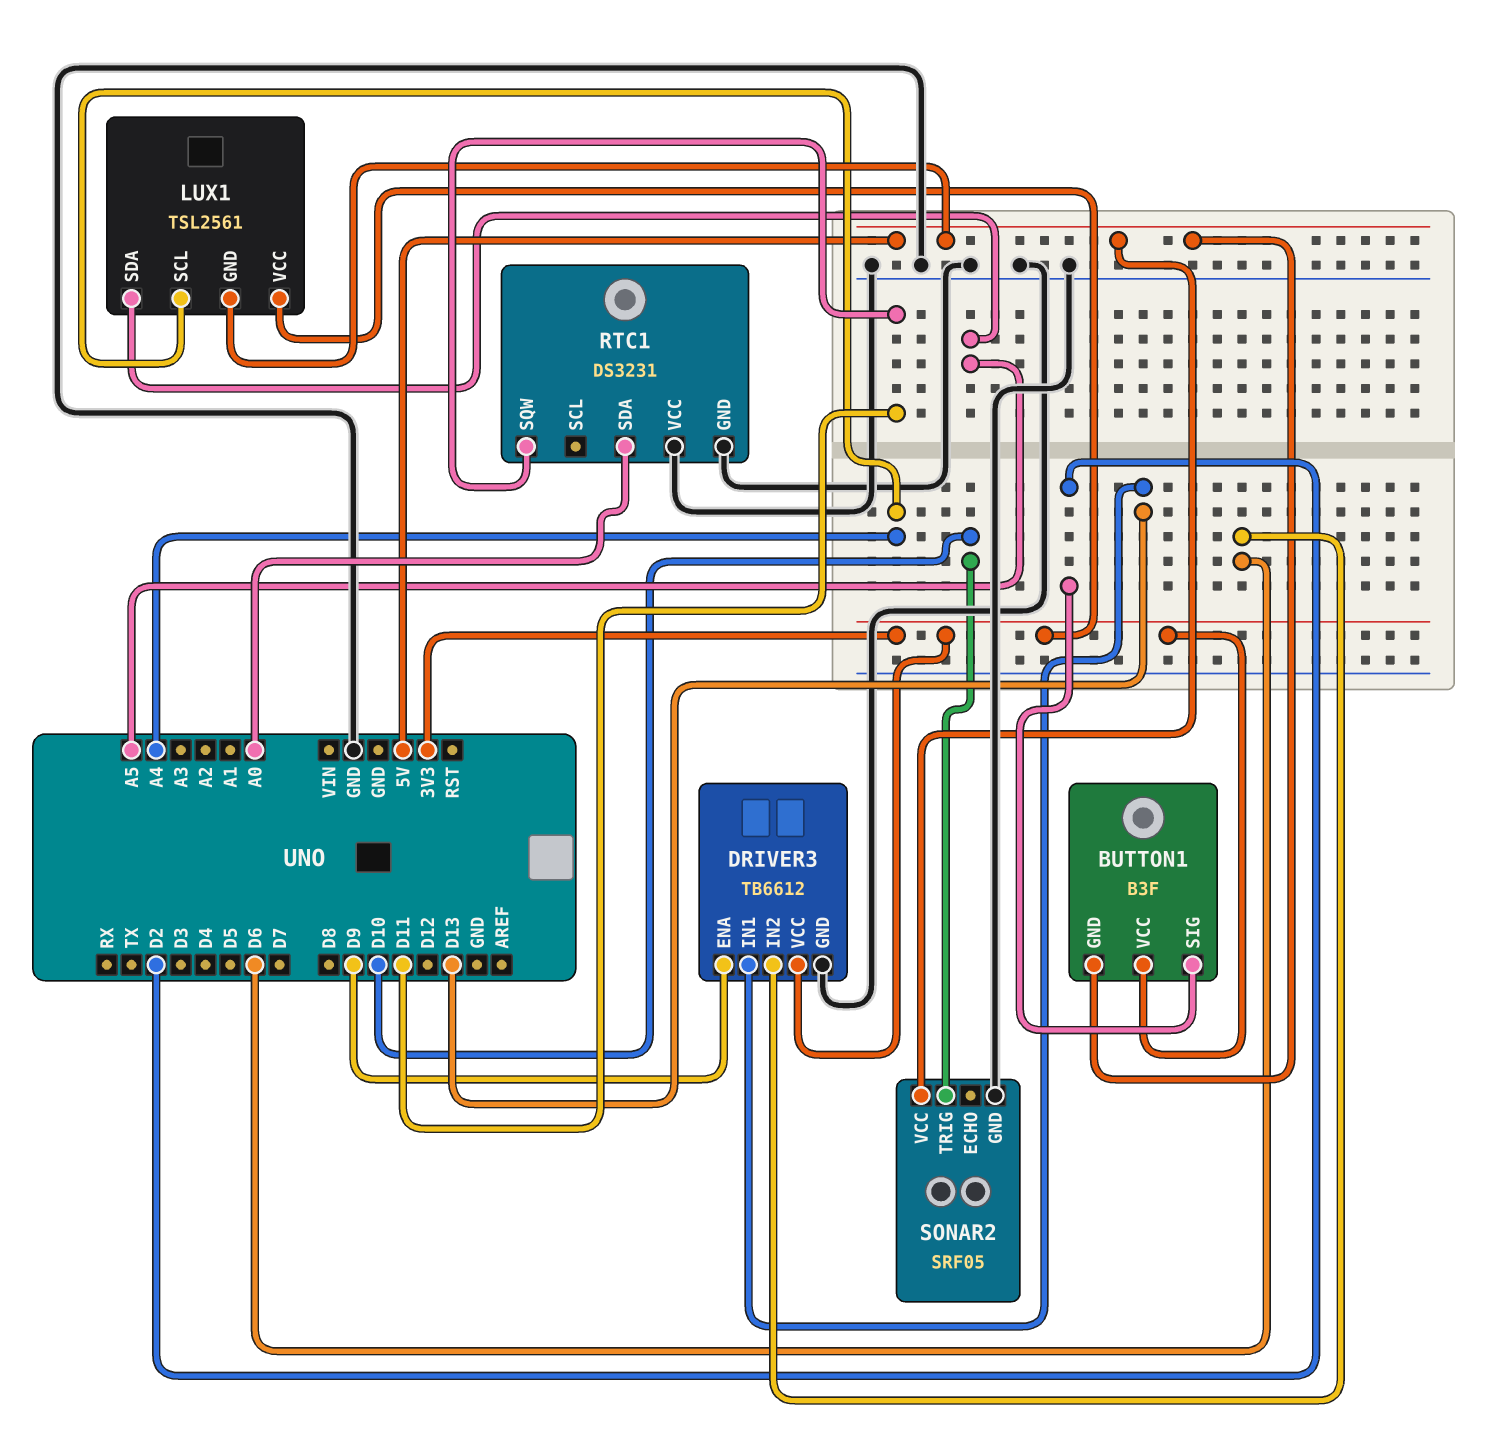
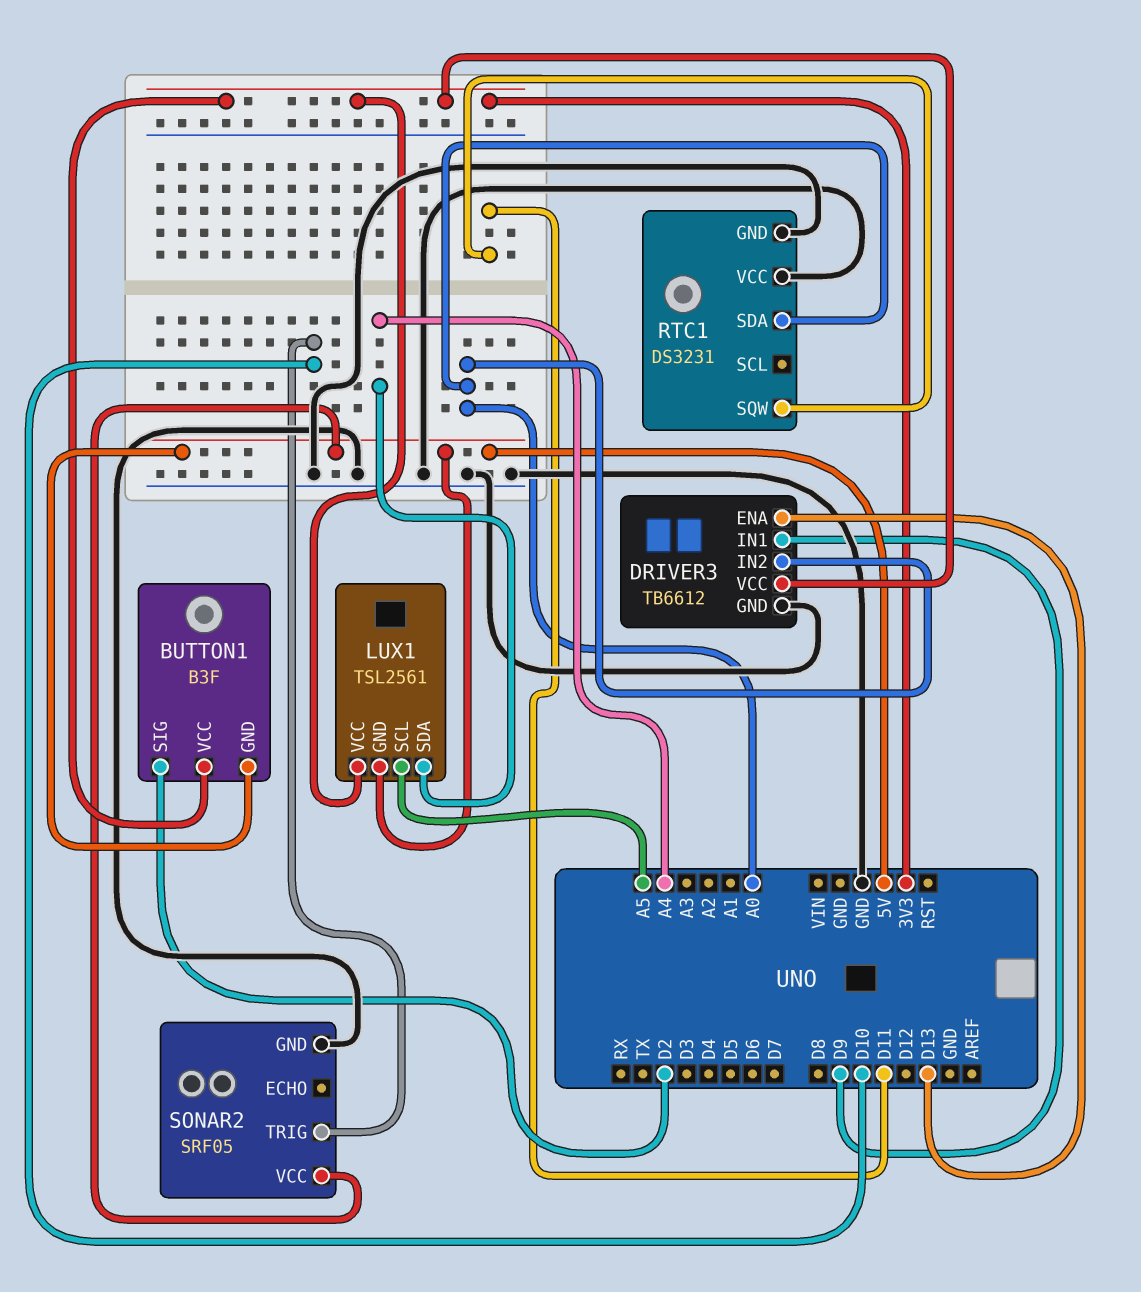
DRIVER3 pin ENA: D9 -> D13
DRIVER3 pin IN1: D13 -> D9
DRIVER3 pin IN2: D6 -> A0
LUX1 pin SCL: A4 -> A5
LUX1 pin SDA: A5 -> A4

